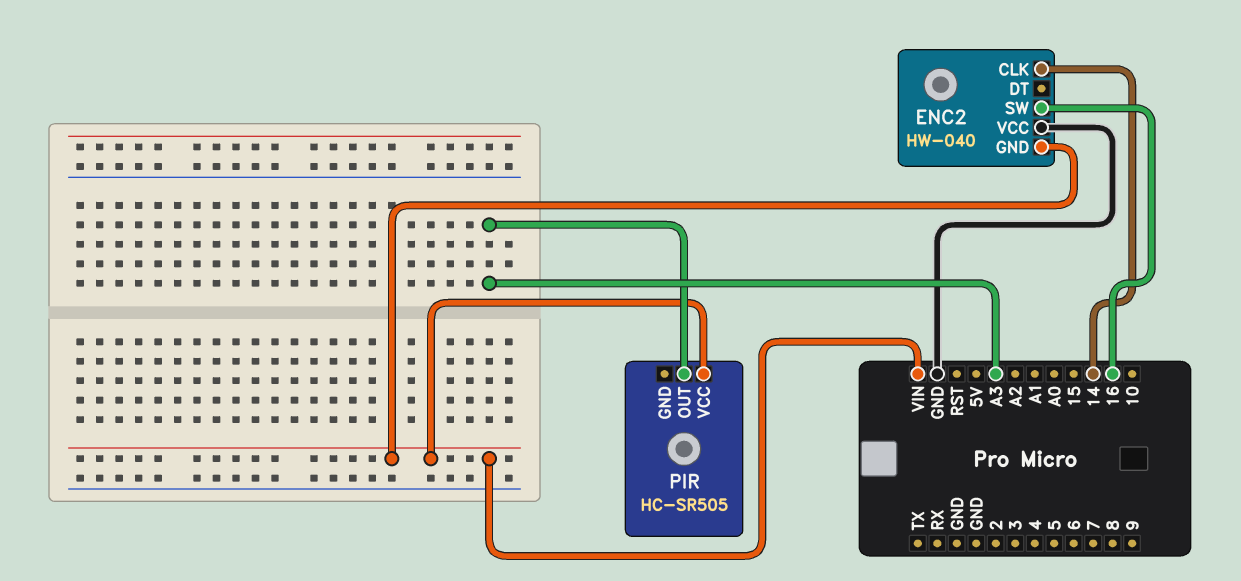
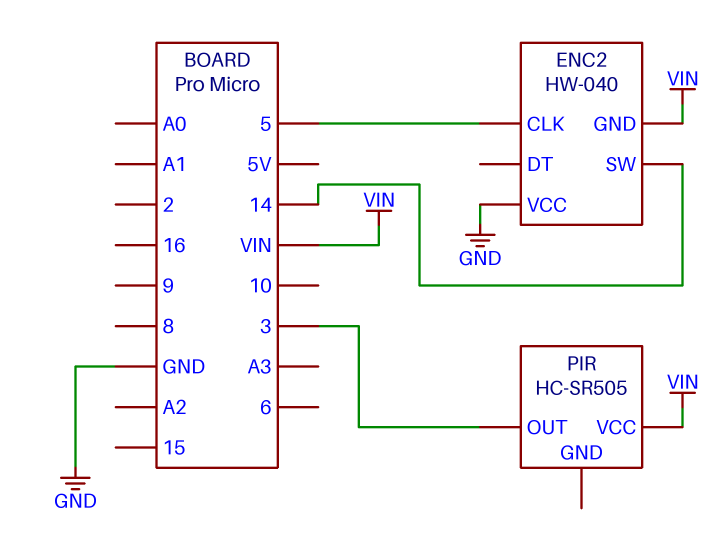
ENC2 pin CLK: 14 -> 5
ENC2 pin SW: 16 -> 14
PIR pin OUT: A3 -> 3

